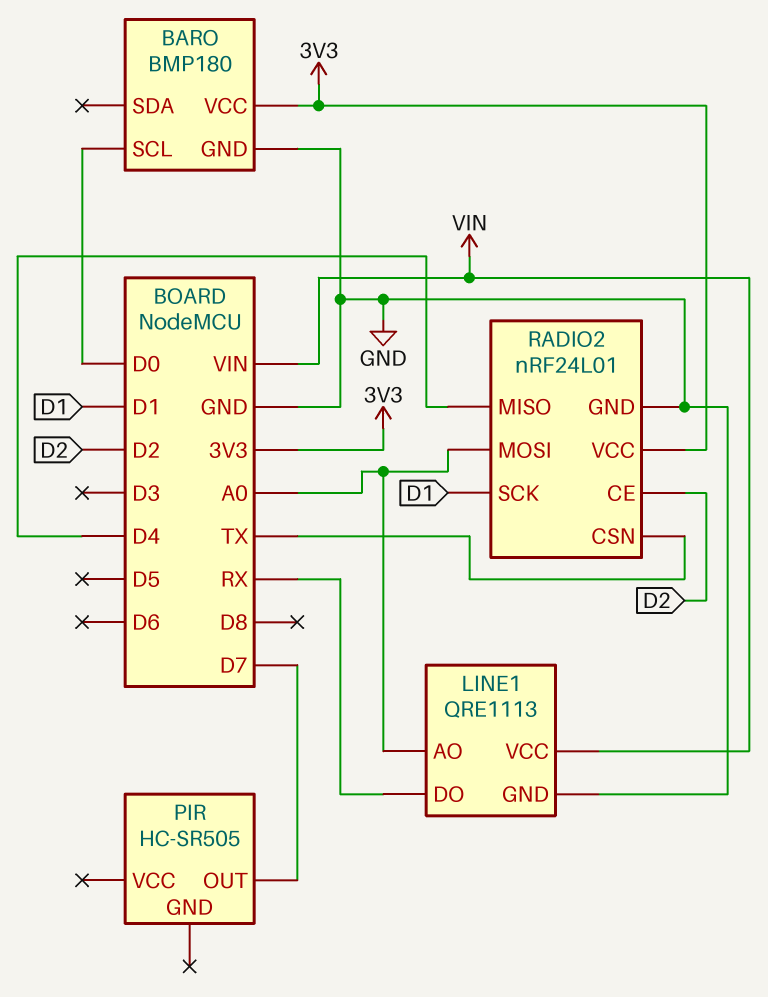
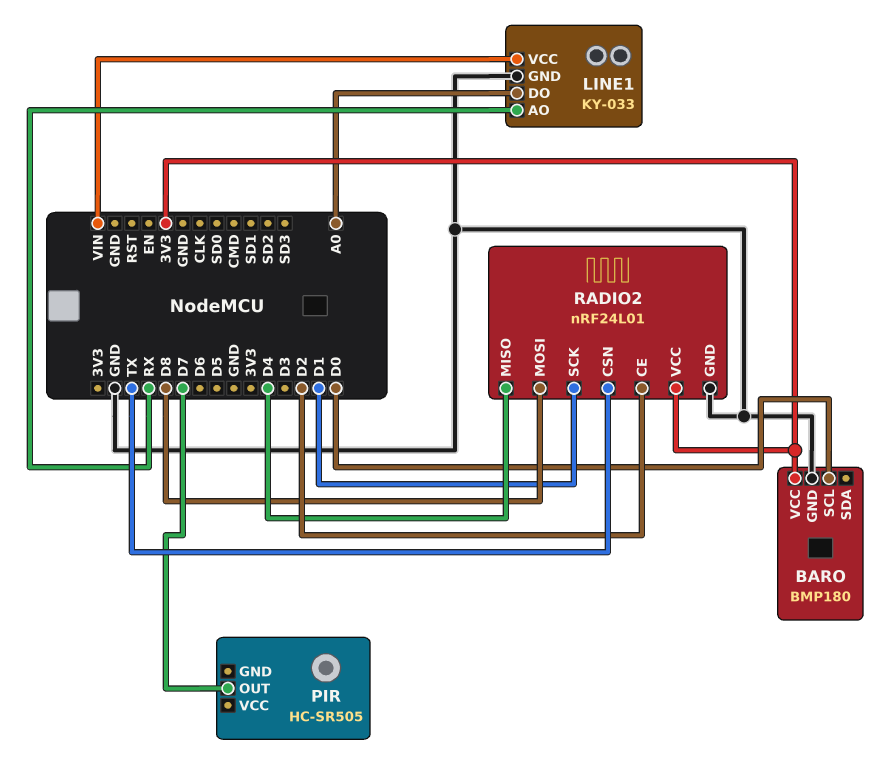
LINE1: QRE1113 -> KY-033
LINE1 pin AO: A0 -> RX
LINE1 pin DO: RX -> A0
RADIO2 pin MOSI: A0 -> D8

